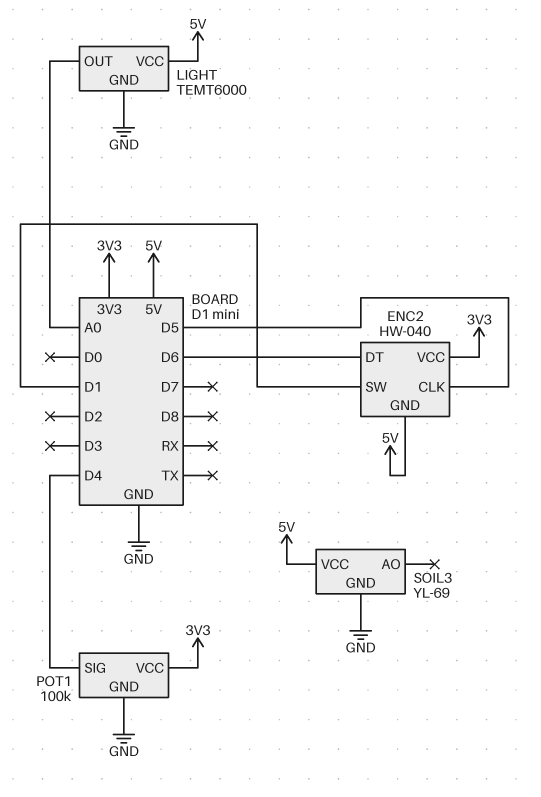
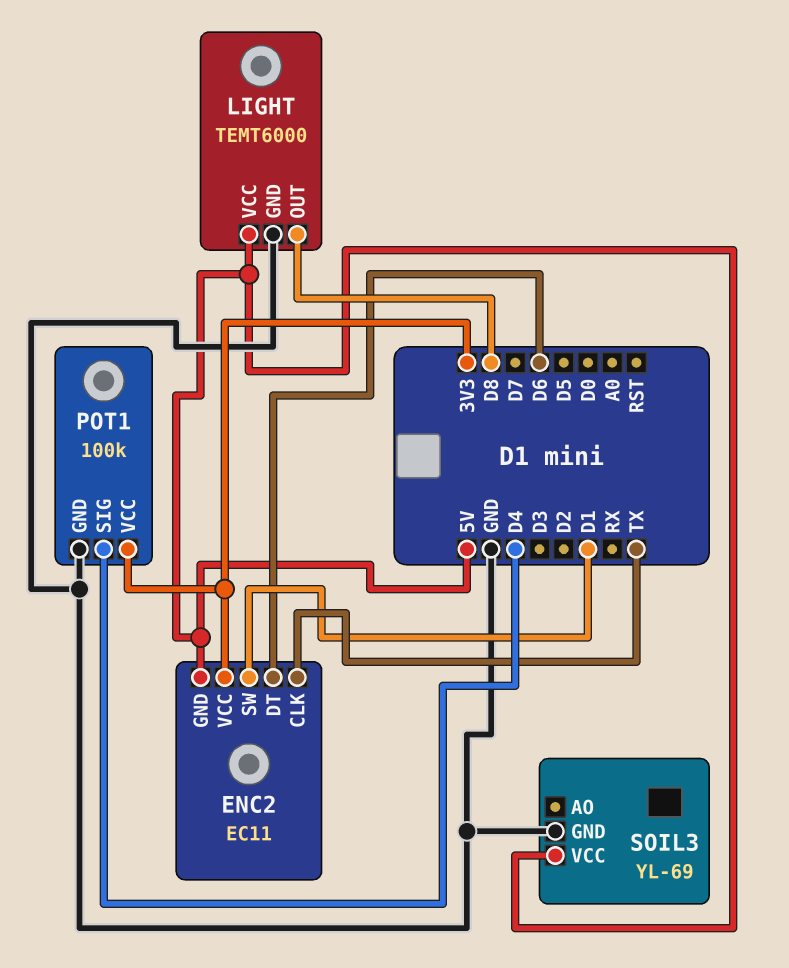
ENC2: HW-040 -> EC11
ENC2 pin CLK: D5 -> TX
LIGHT pin OUT: A0 -> D8

